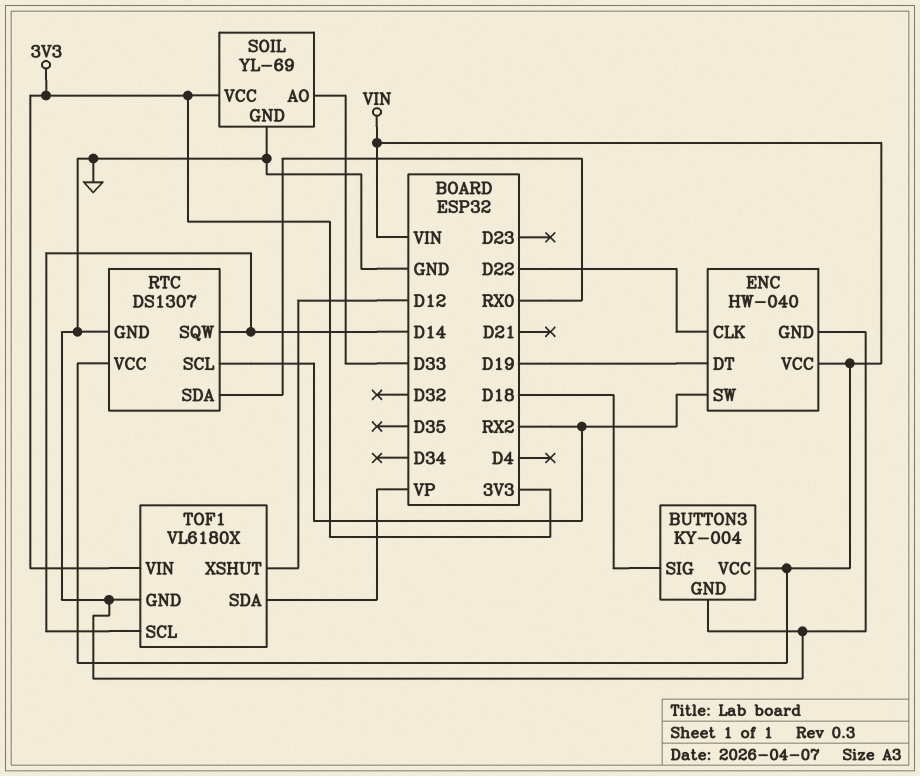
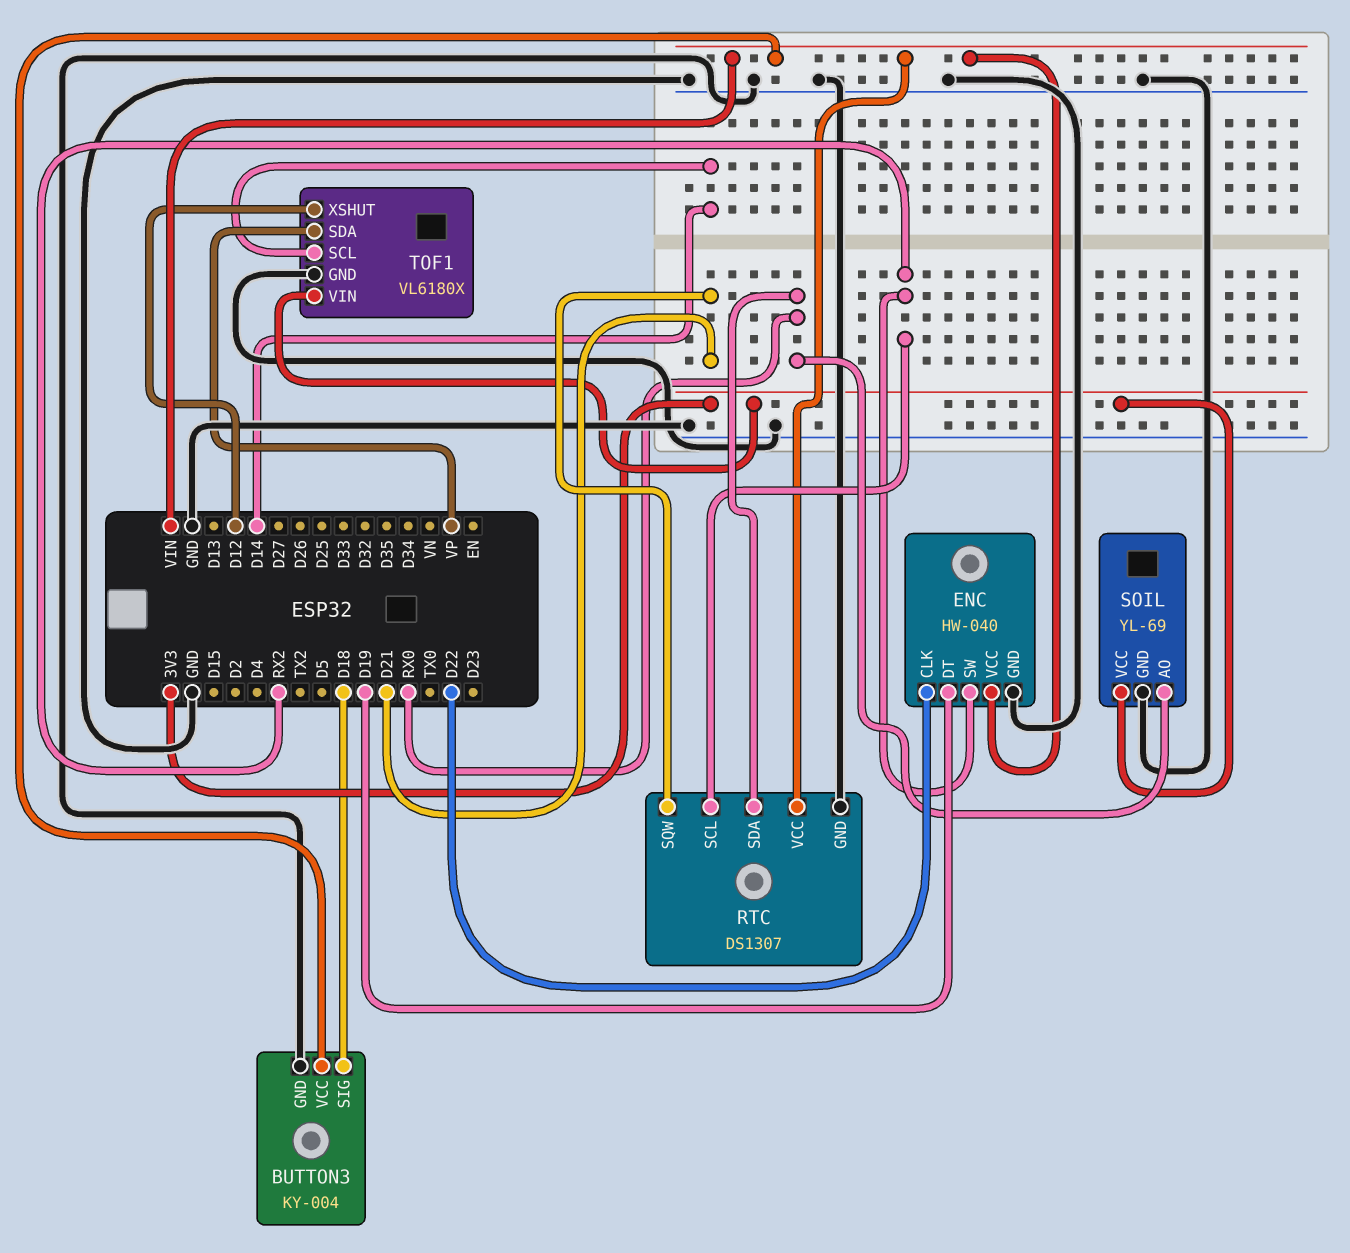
RTC pin SQW: D14 -> D21
SOIL pin AO: D33 -> RX0

